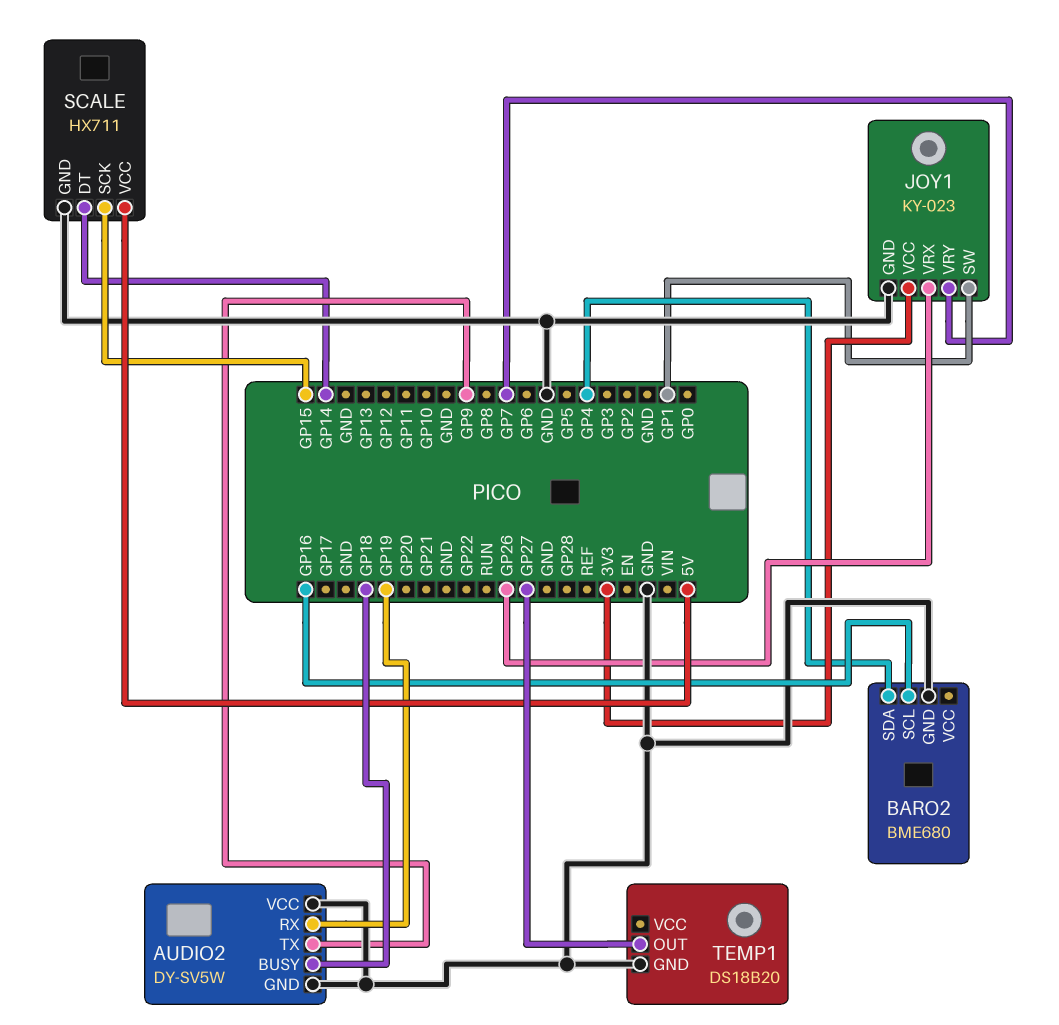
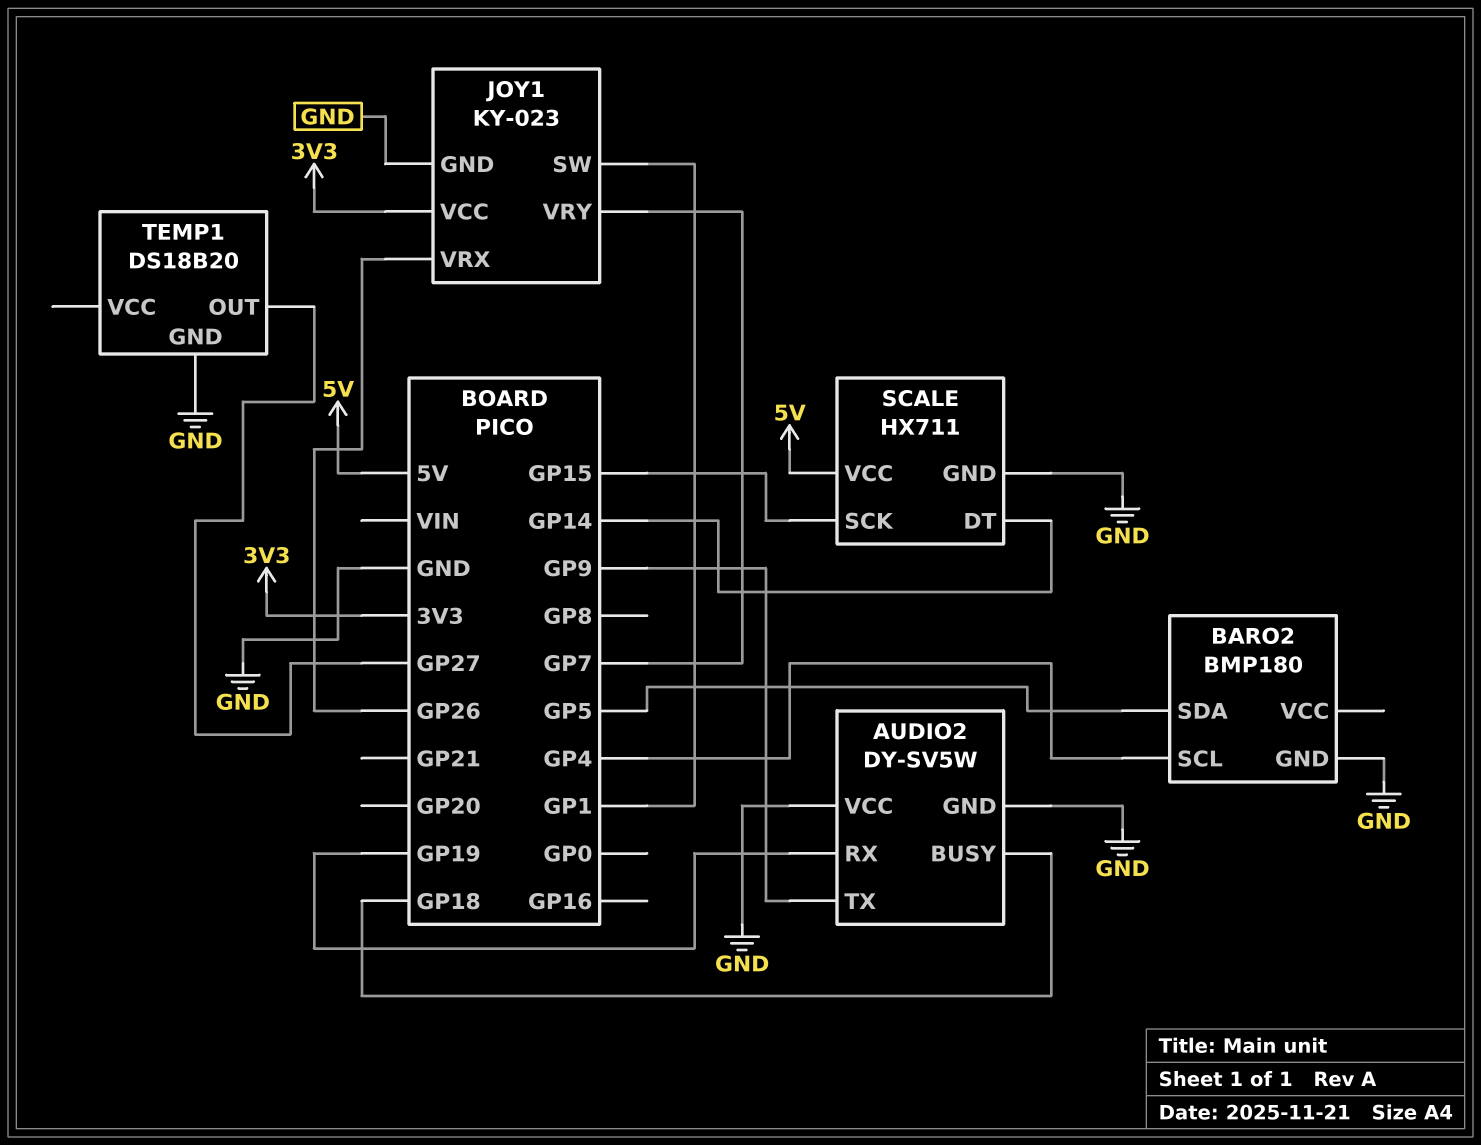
BARO2: BME680 -> BMP180
BARO2 pin SCL: GP16 -> GP4
BARO2 pin SDA: GP4 -> GP5

